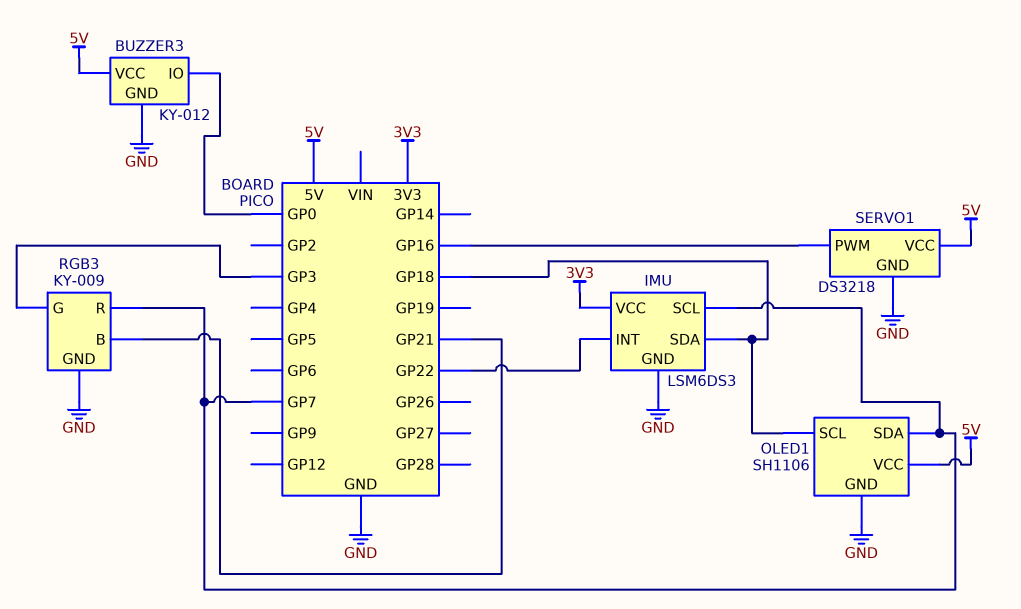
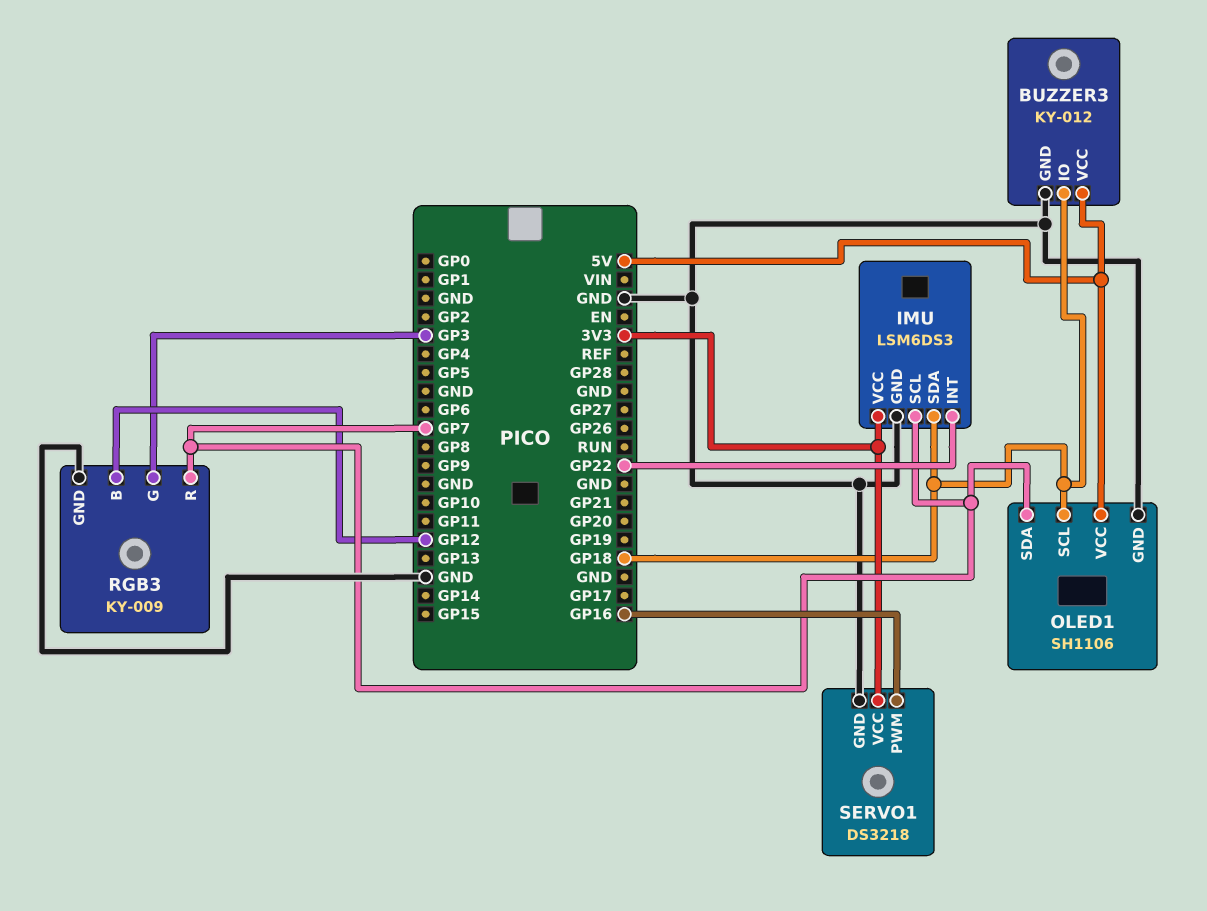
BUZZER3 pin IO: GP0 -> GP18
RGB3 pin B: GP21 -> GP12
SERVO1 pin VCC: 5V -> 3V3

